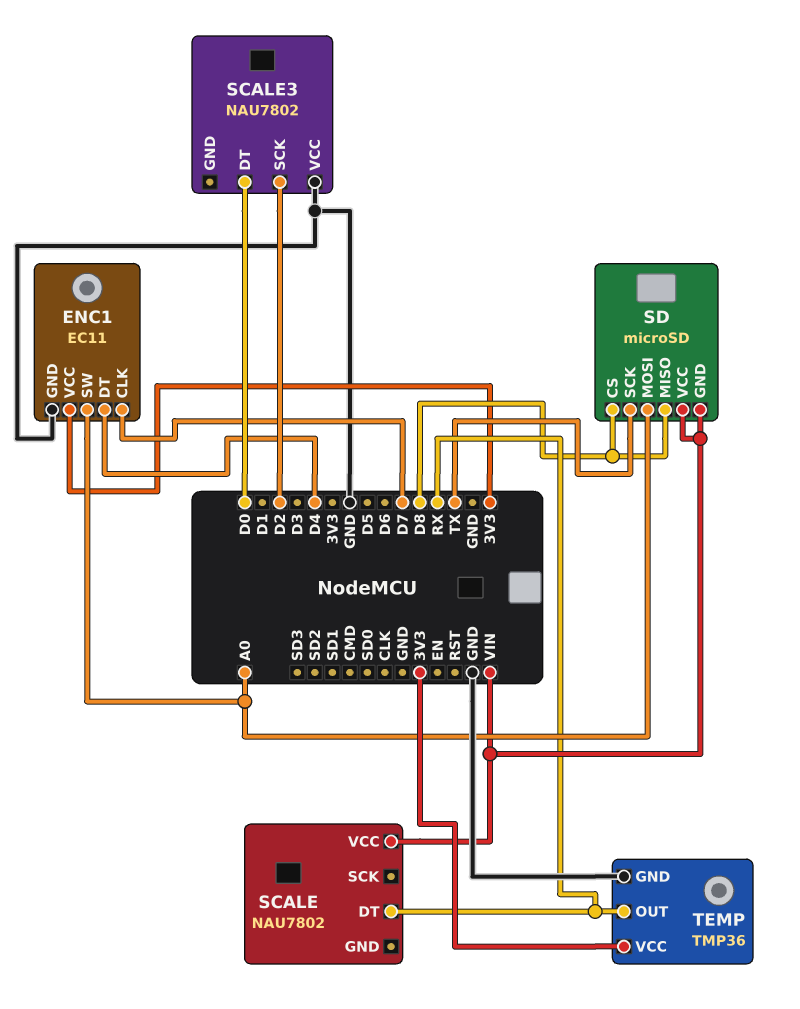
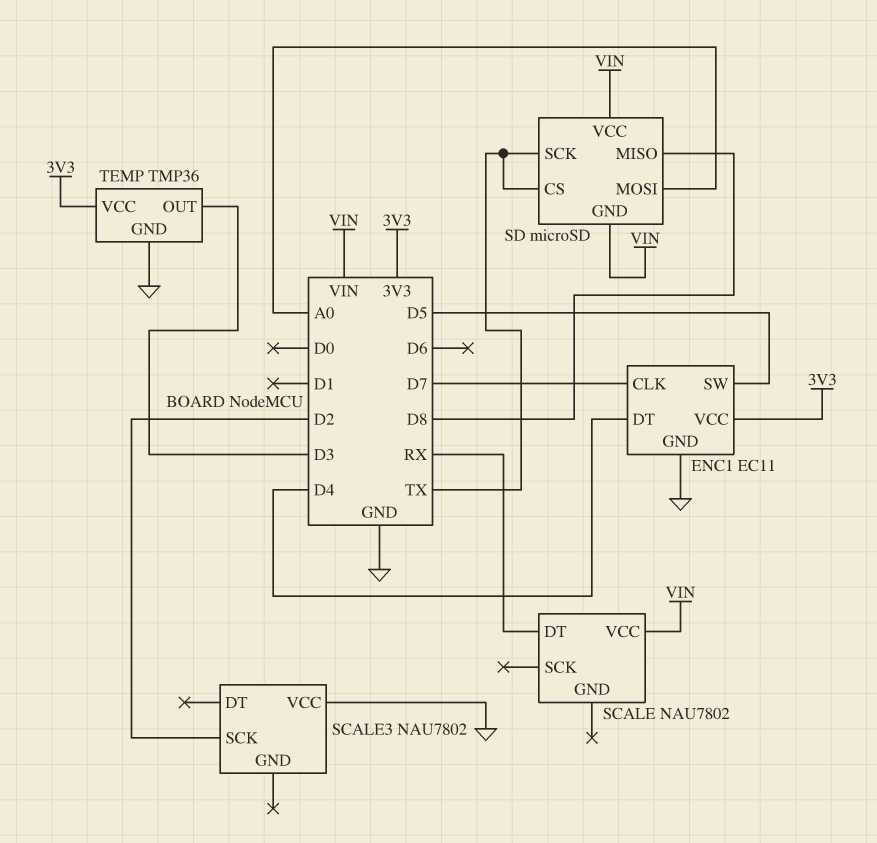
ENC1 pin SW: A0 -> D5
SCALE3 pin DT: D0 -> none
SD pin CS: D8 -> TX
TEMP pin OUT: RX -> D3

